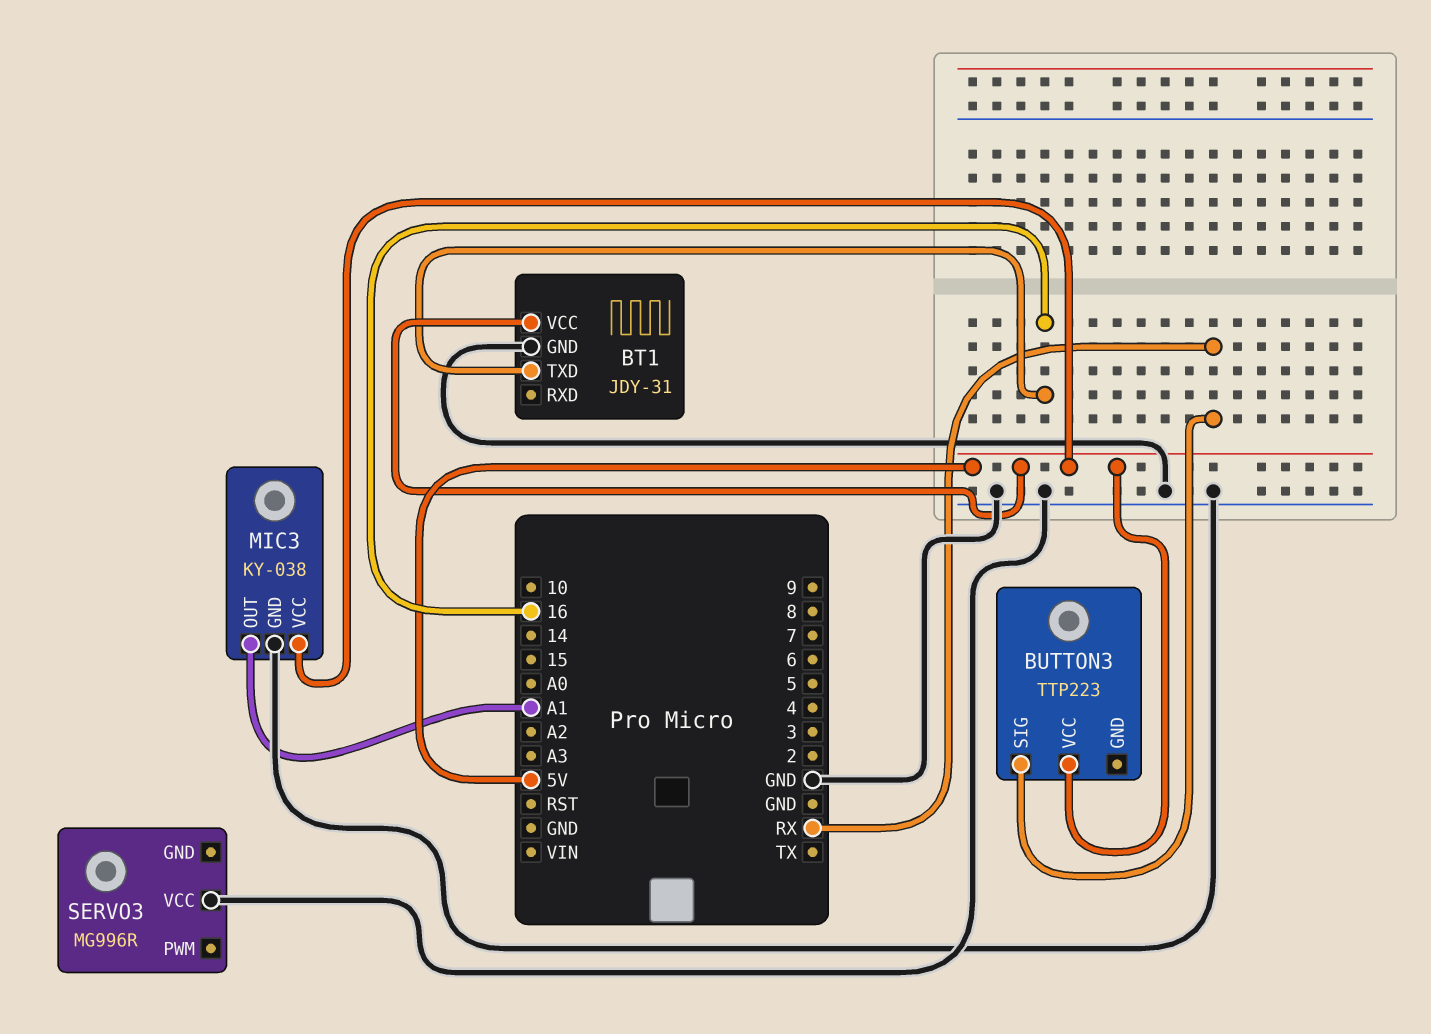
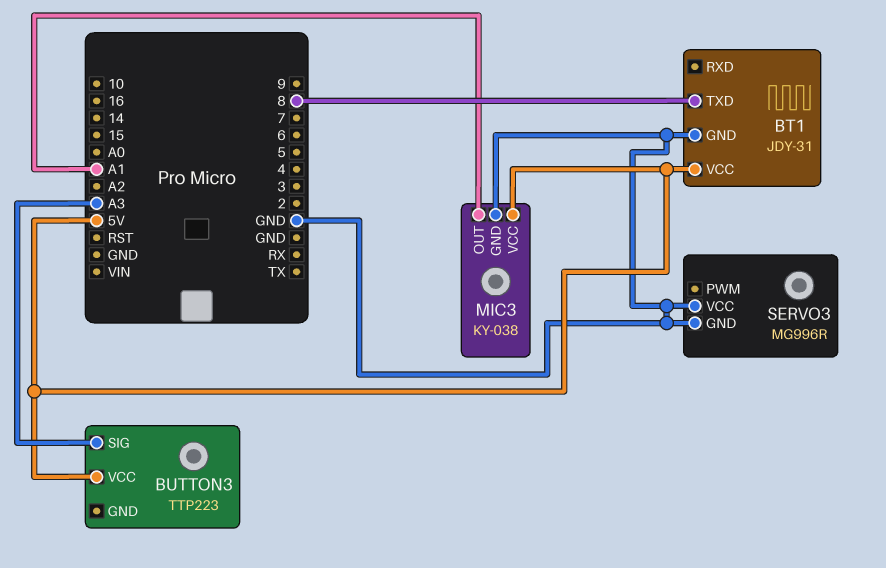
BT1 pin TXD: 16 -> 8
BUTTON3 pin SIG: RX -> A3
SERVO3 pin GND: none -> GND

